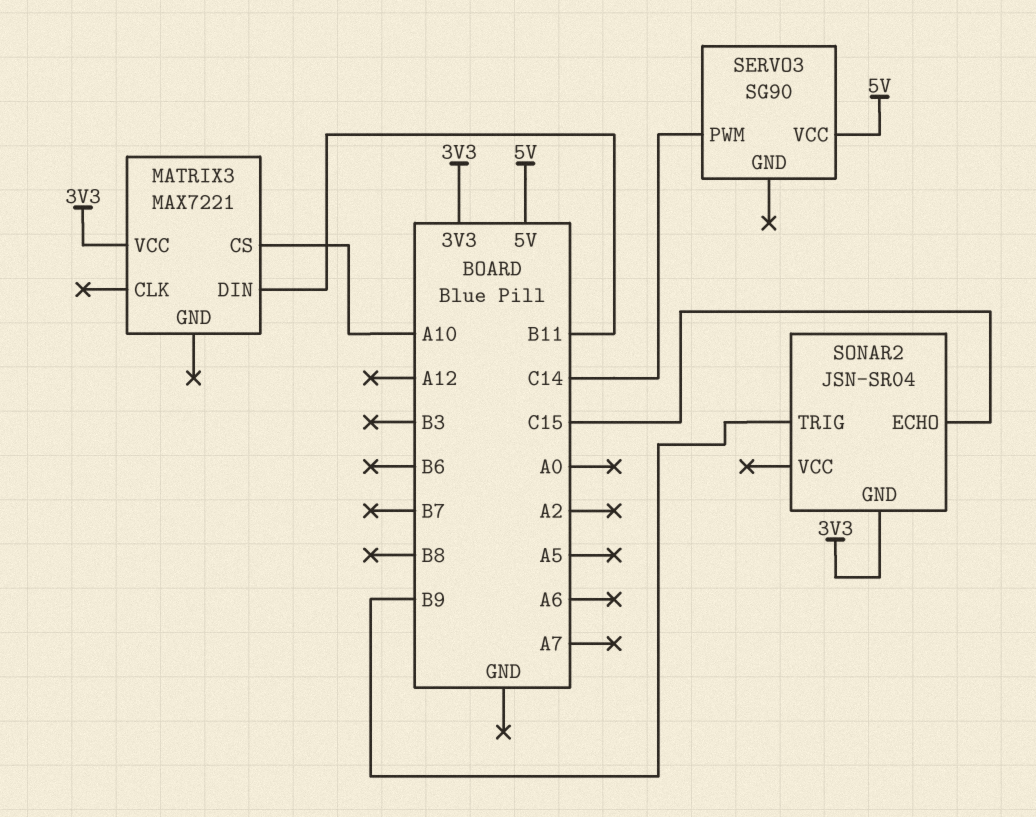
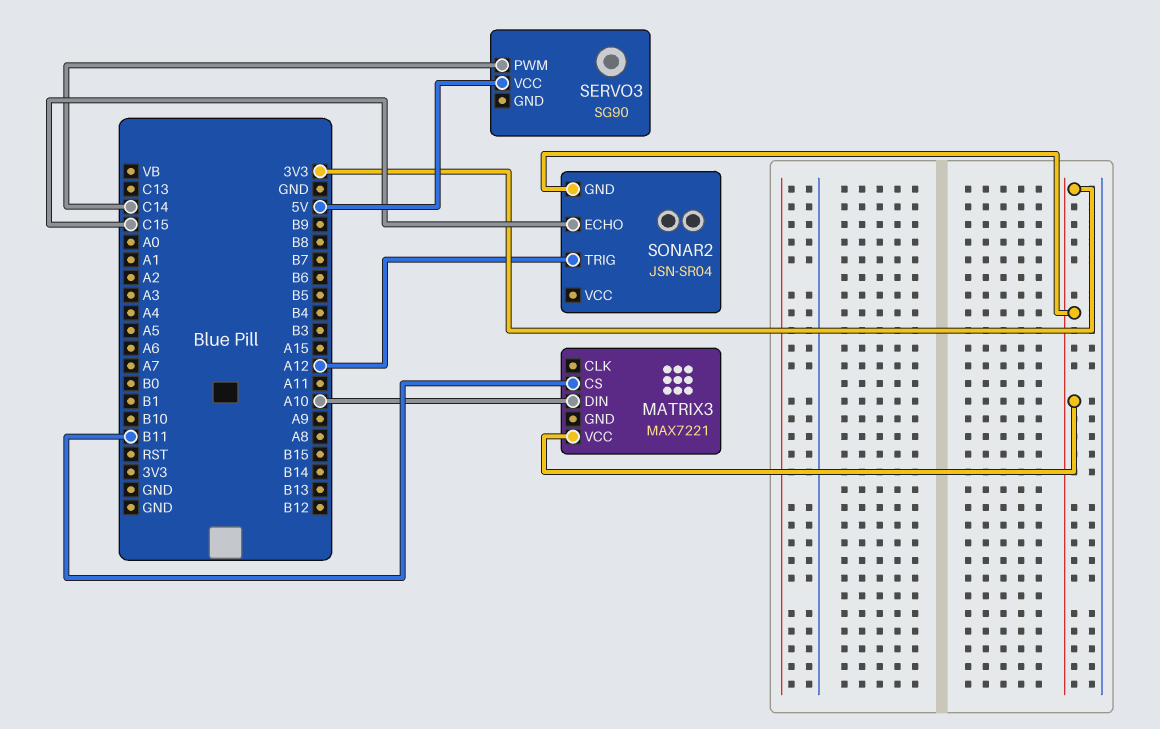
MATRIX3 pin CS: A10 -> B11
MATRIX3 pin DIN: B11 -> A10
SONAR2 pin TRIG: B9 -> A12

